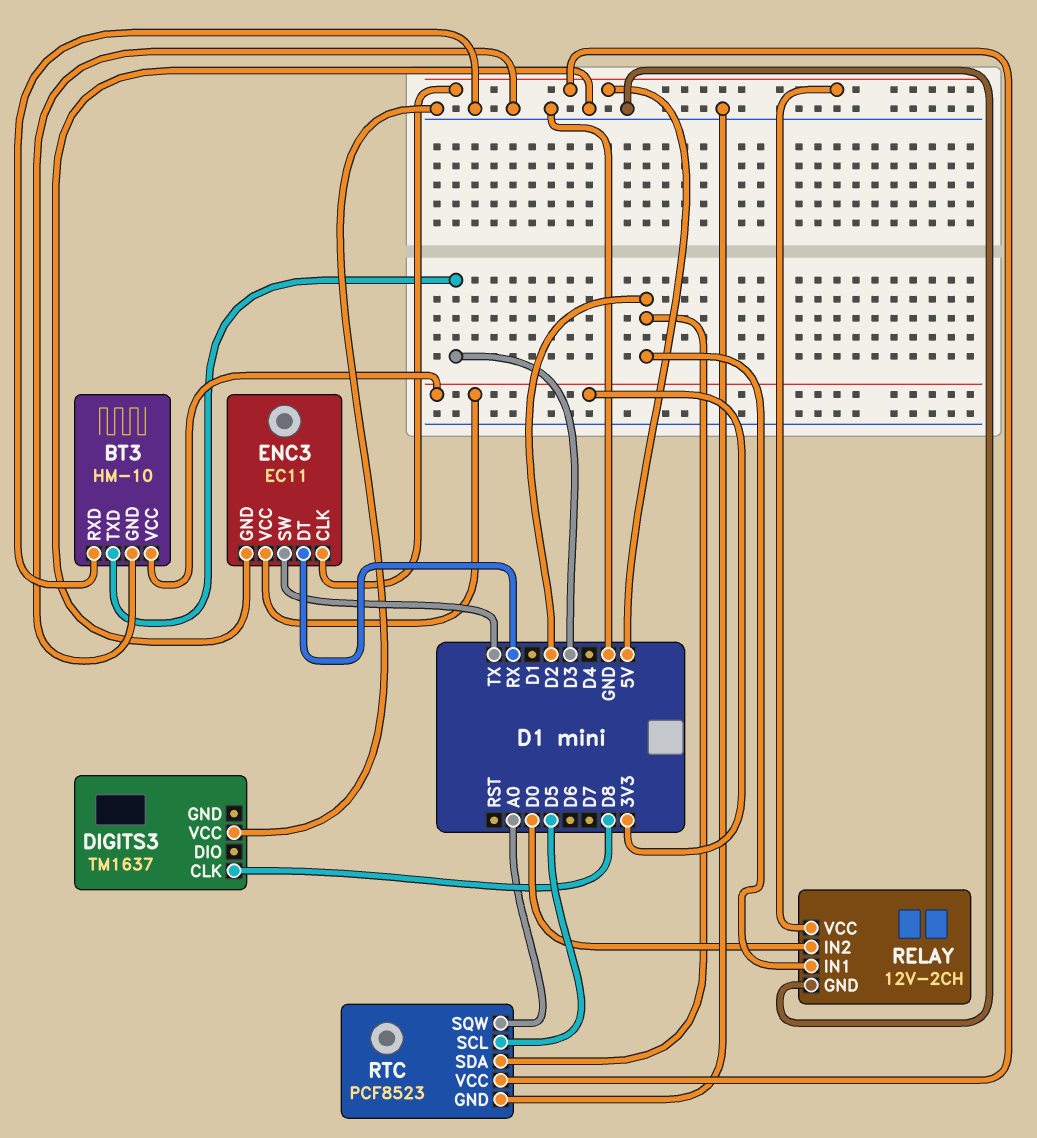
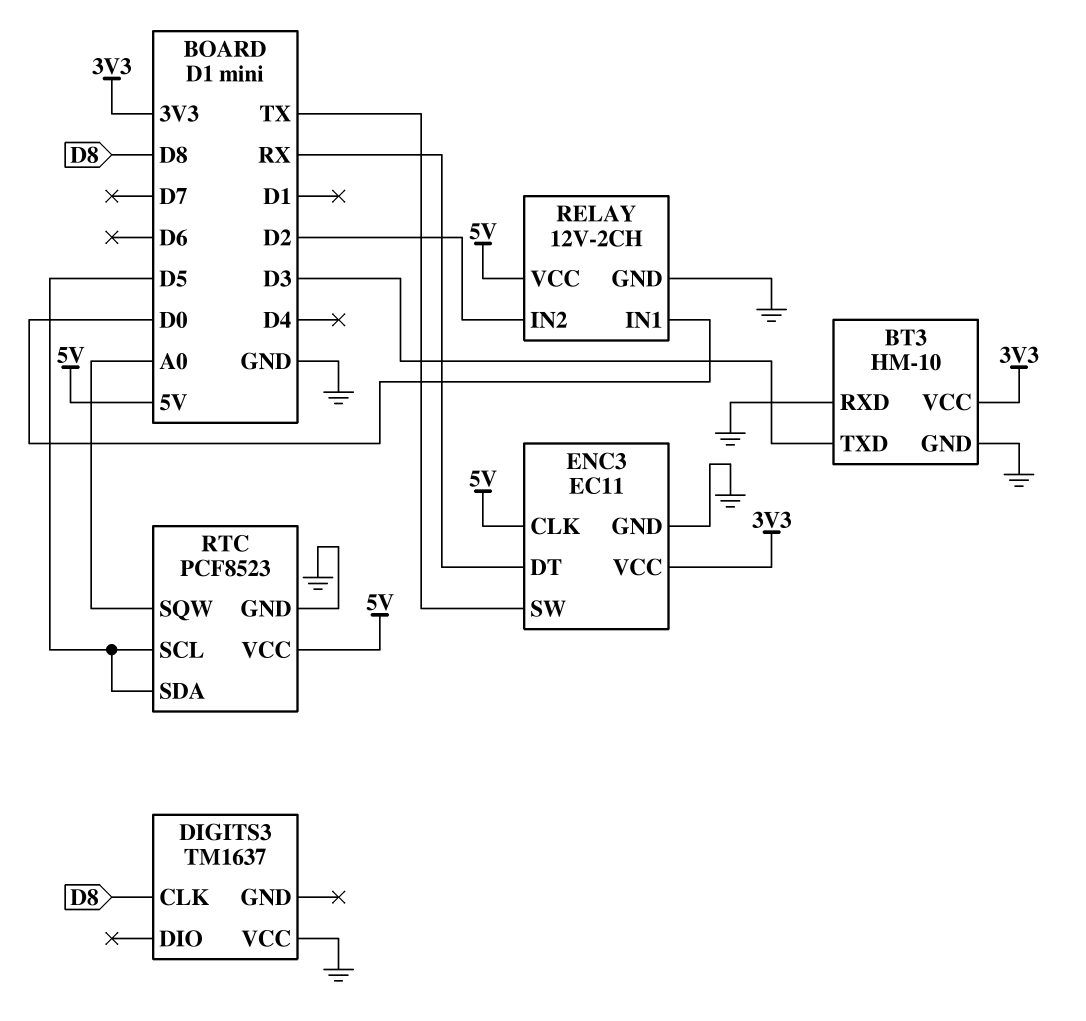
RELAY pin IN1: D2 -> D0
RELAY pin IN2: D0 -> D2
RTC pin SDA: D2 -> D5

